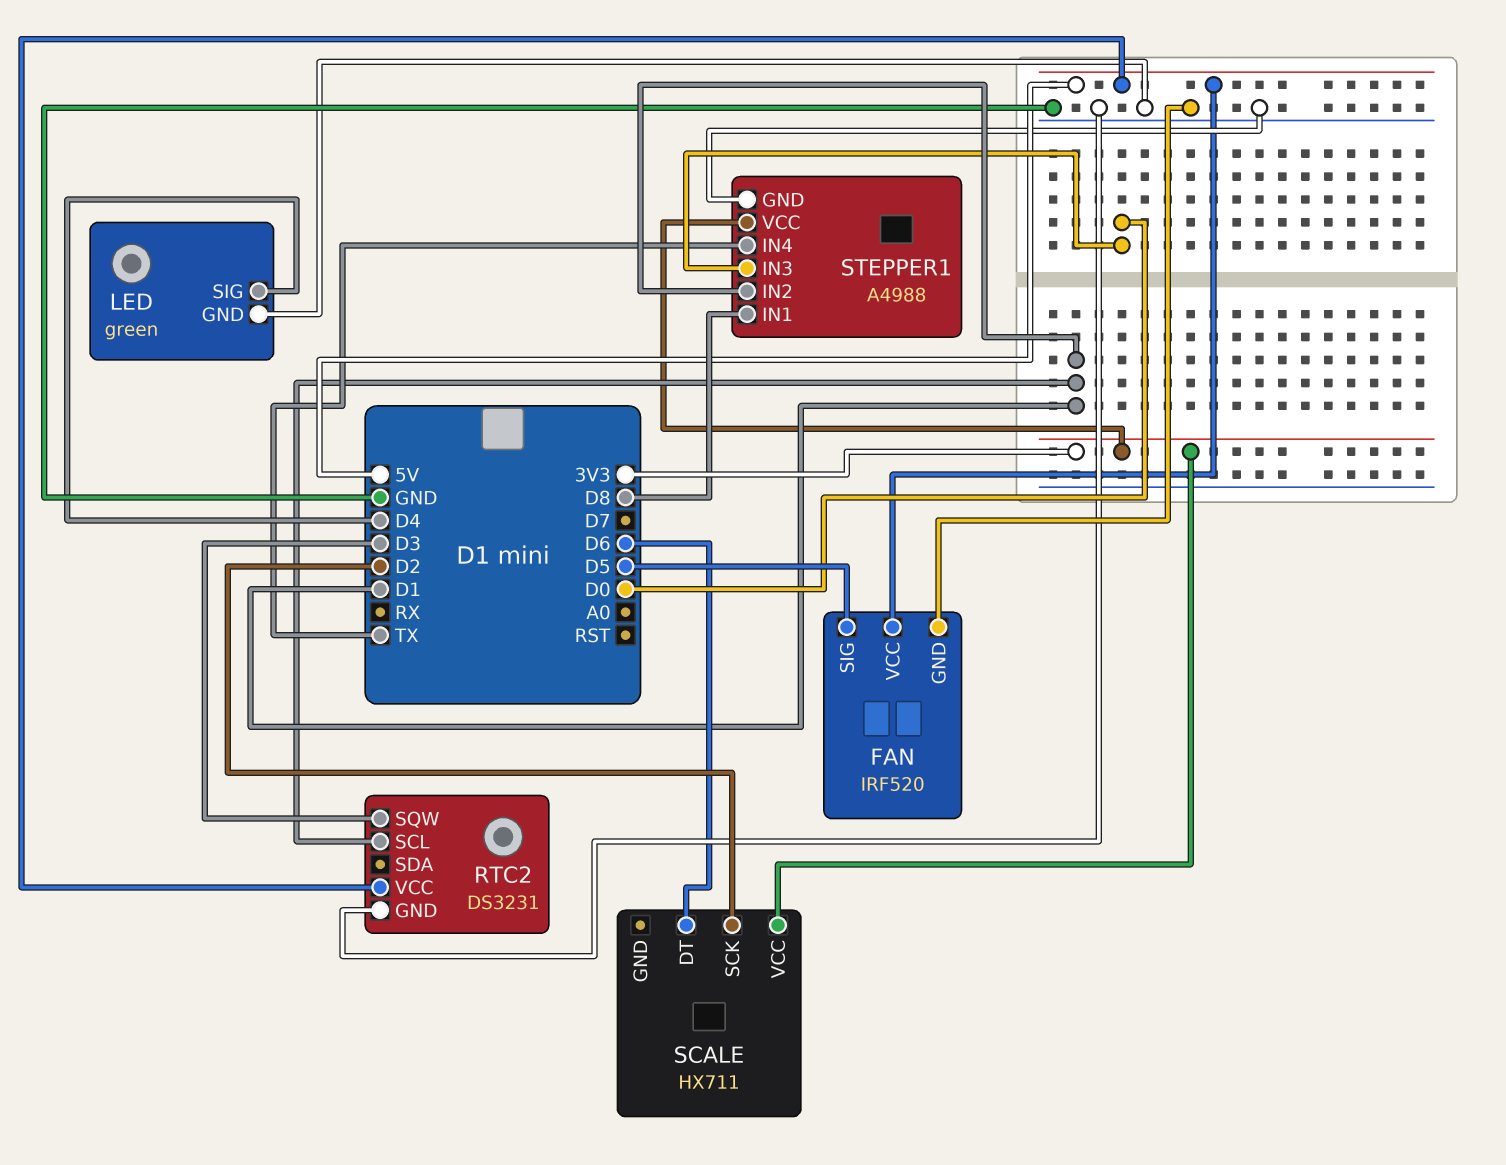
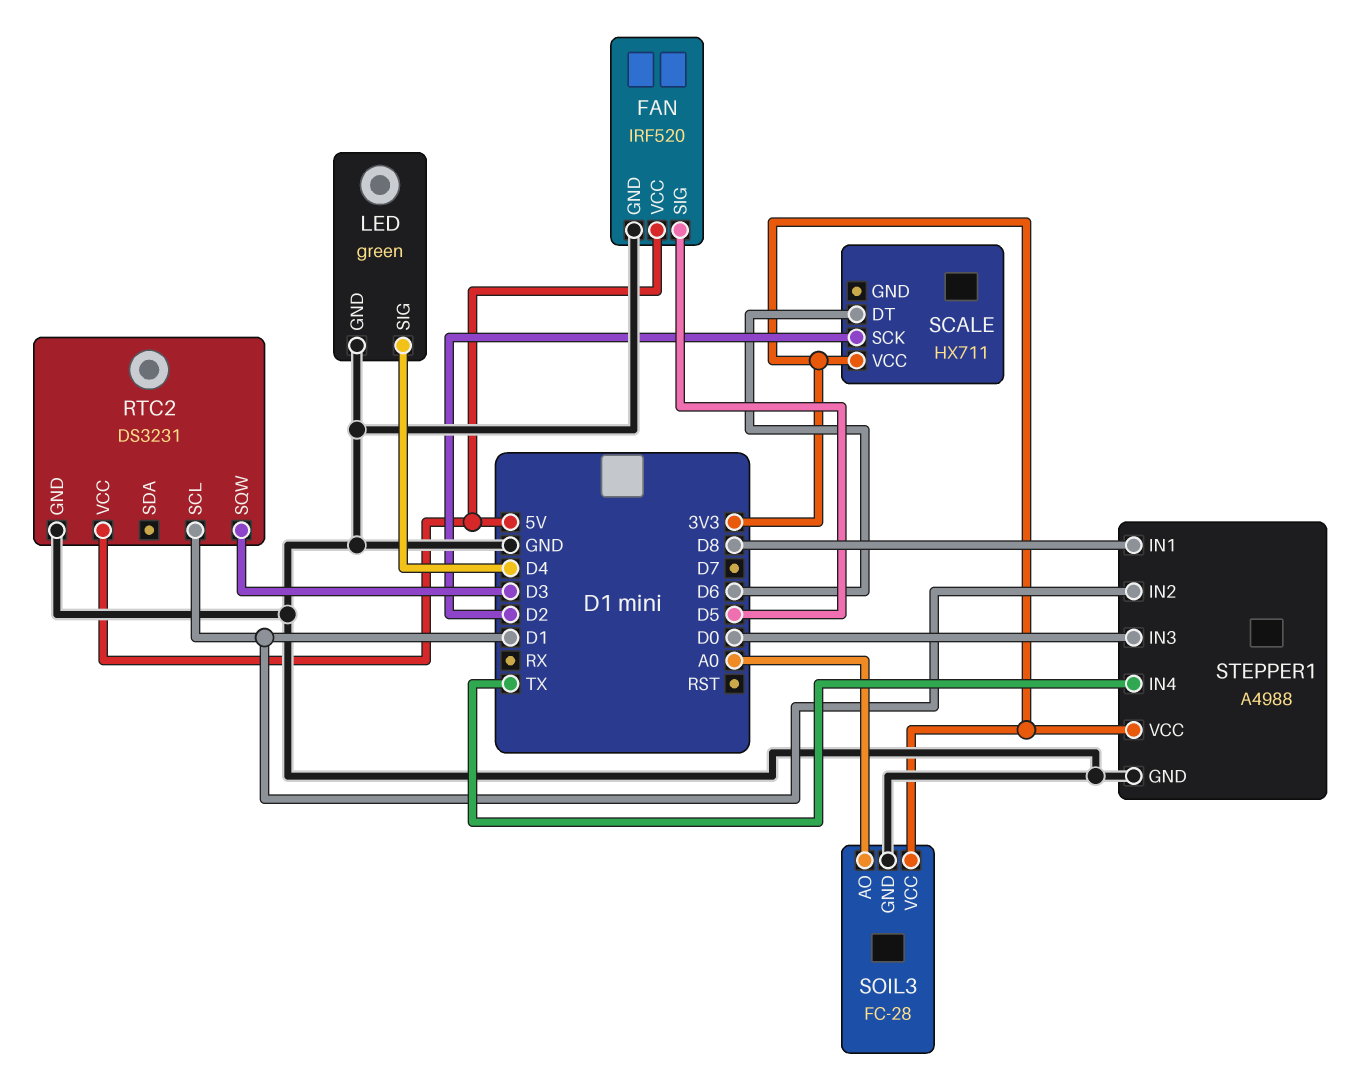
SOIL3: none -> FC-28
SOIL3 pin AO: none -> A0
SOIL3 pin GND: none -> GND
SOIL3 pin VCC: none -> 3V3

